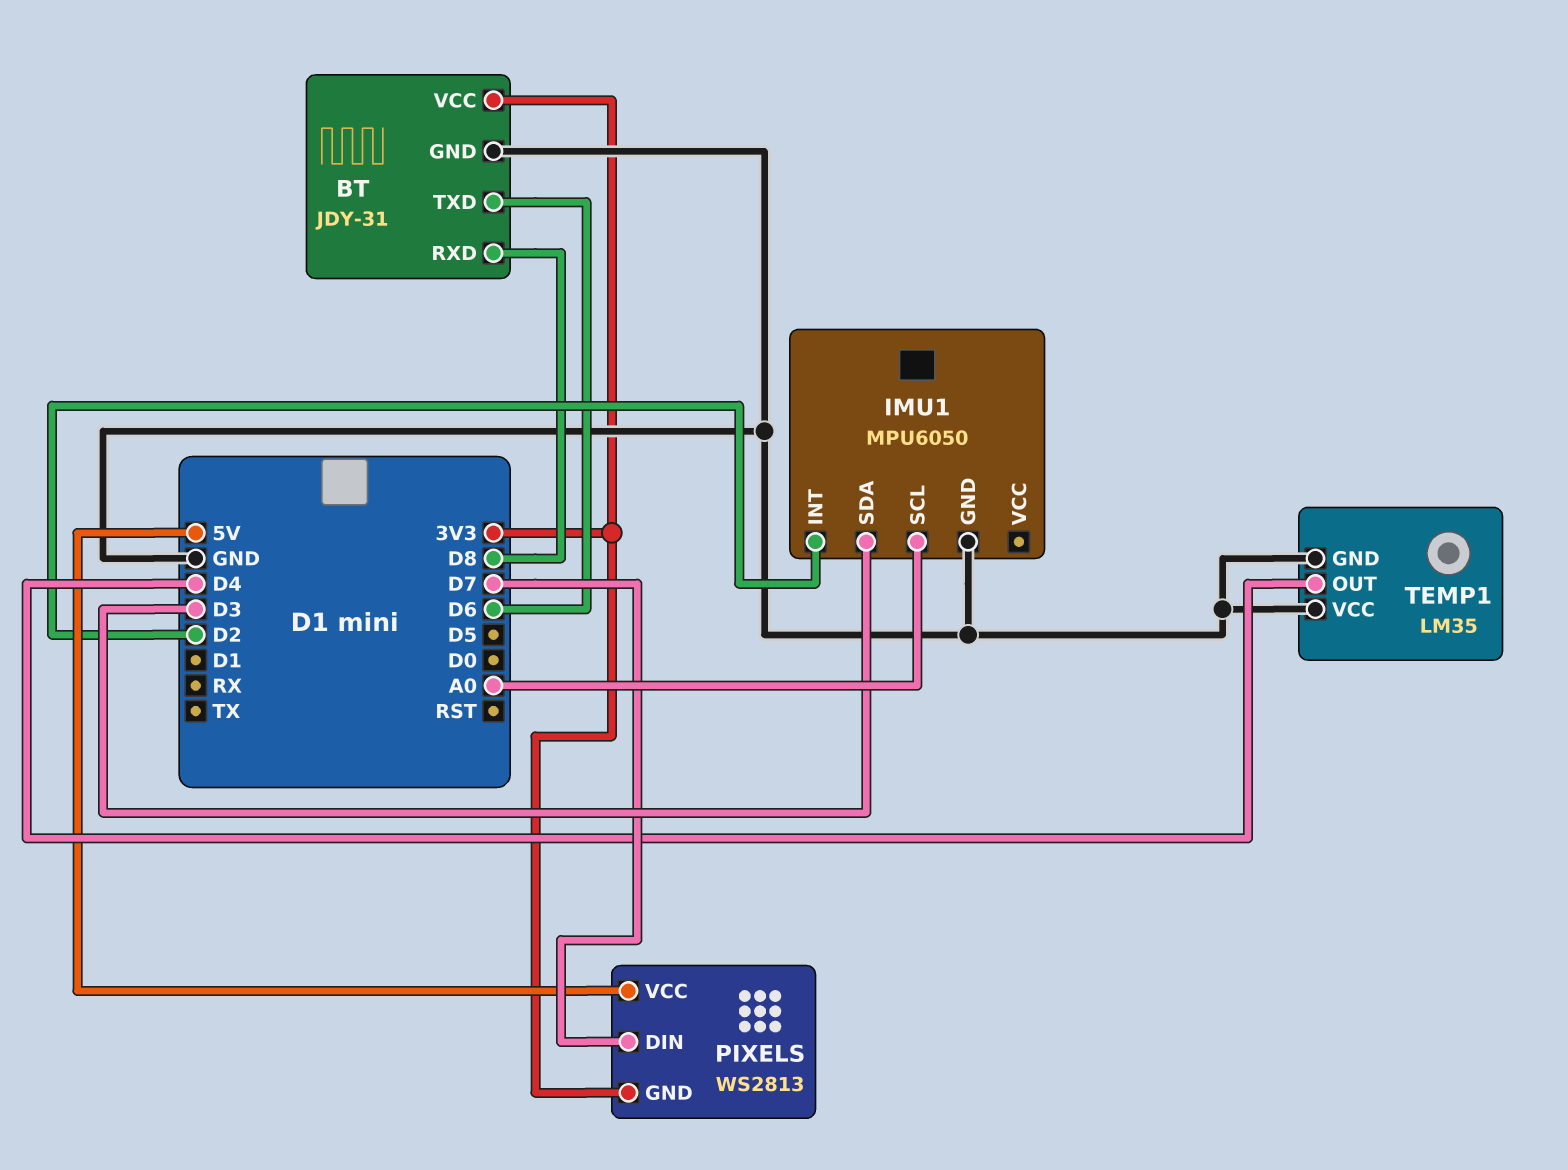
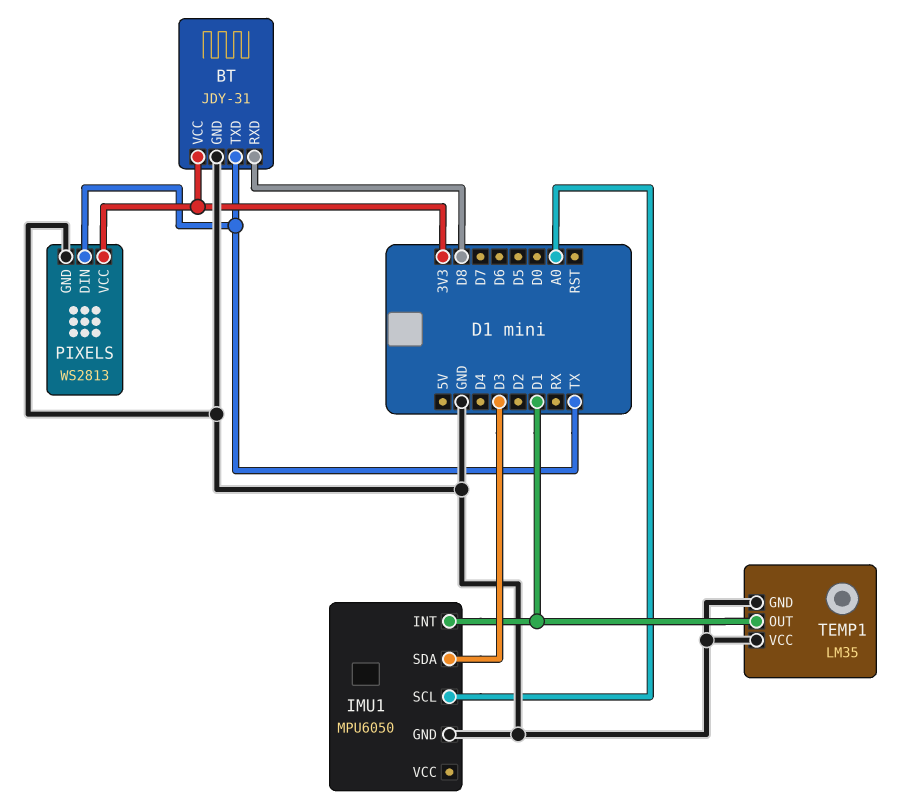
BT pin TXD: D6 -> TX
IMU1 pin INT: D2 -> D1
PIXELS pin DIN: D7 -> TX
PIXELS pin GND: 3V3 -> GND
PIXELS pin VCC: 5V -> 3V3
TEMP1 pin OUT: D4 -> D1

